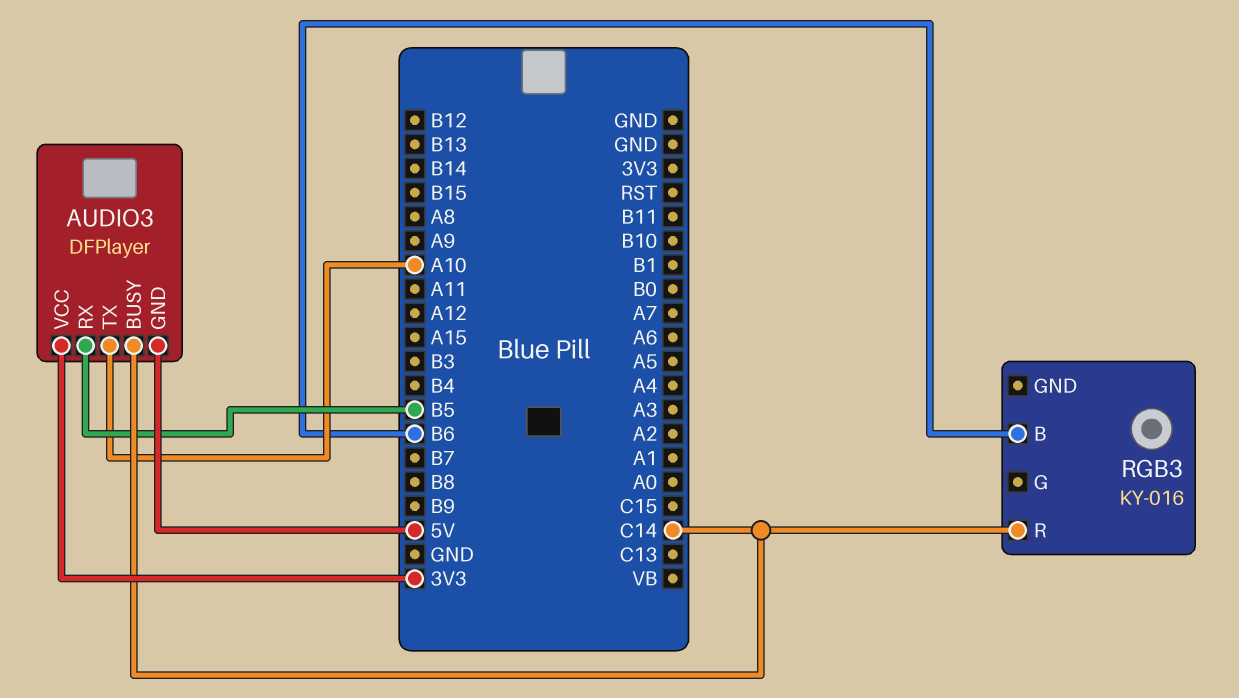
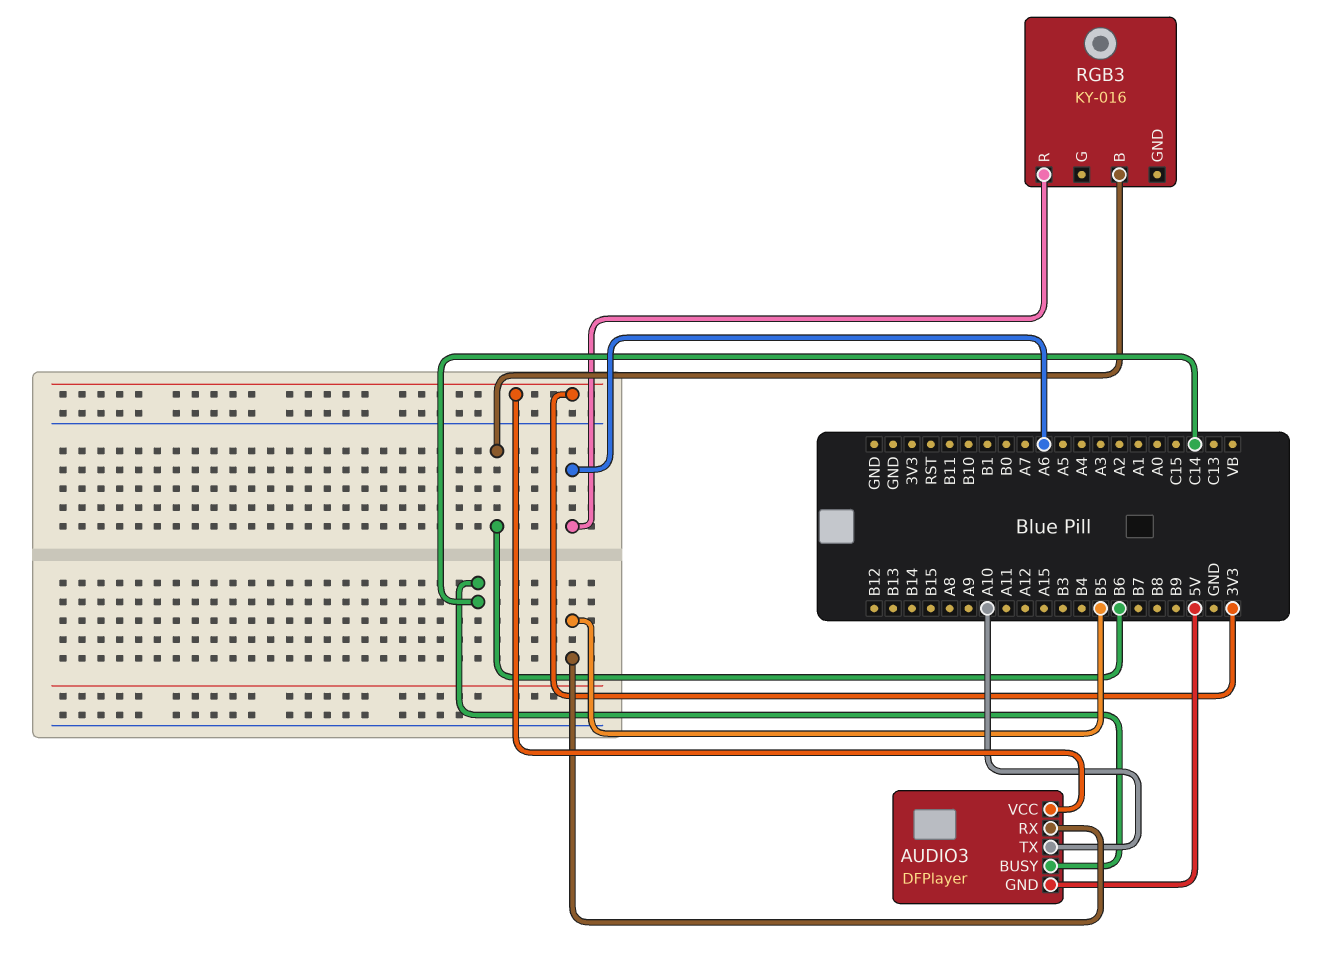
RGB3 pin R: C14 -> A6

